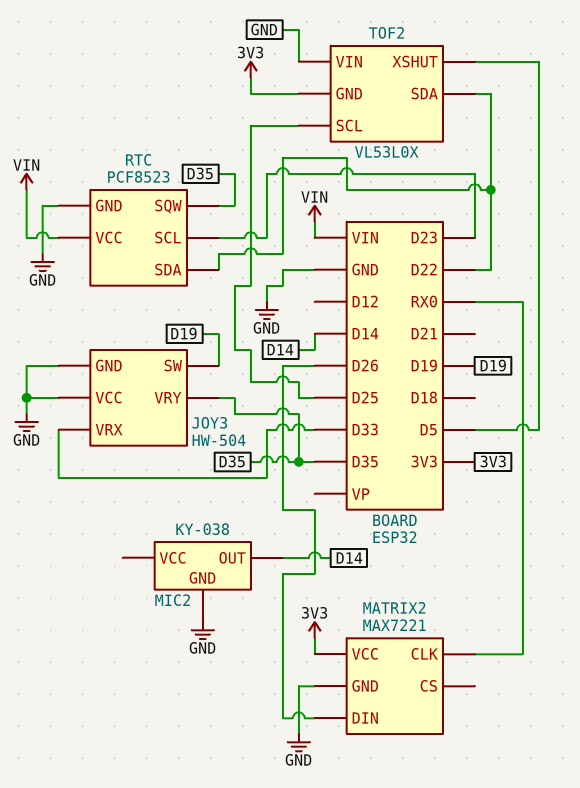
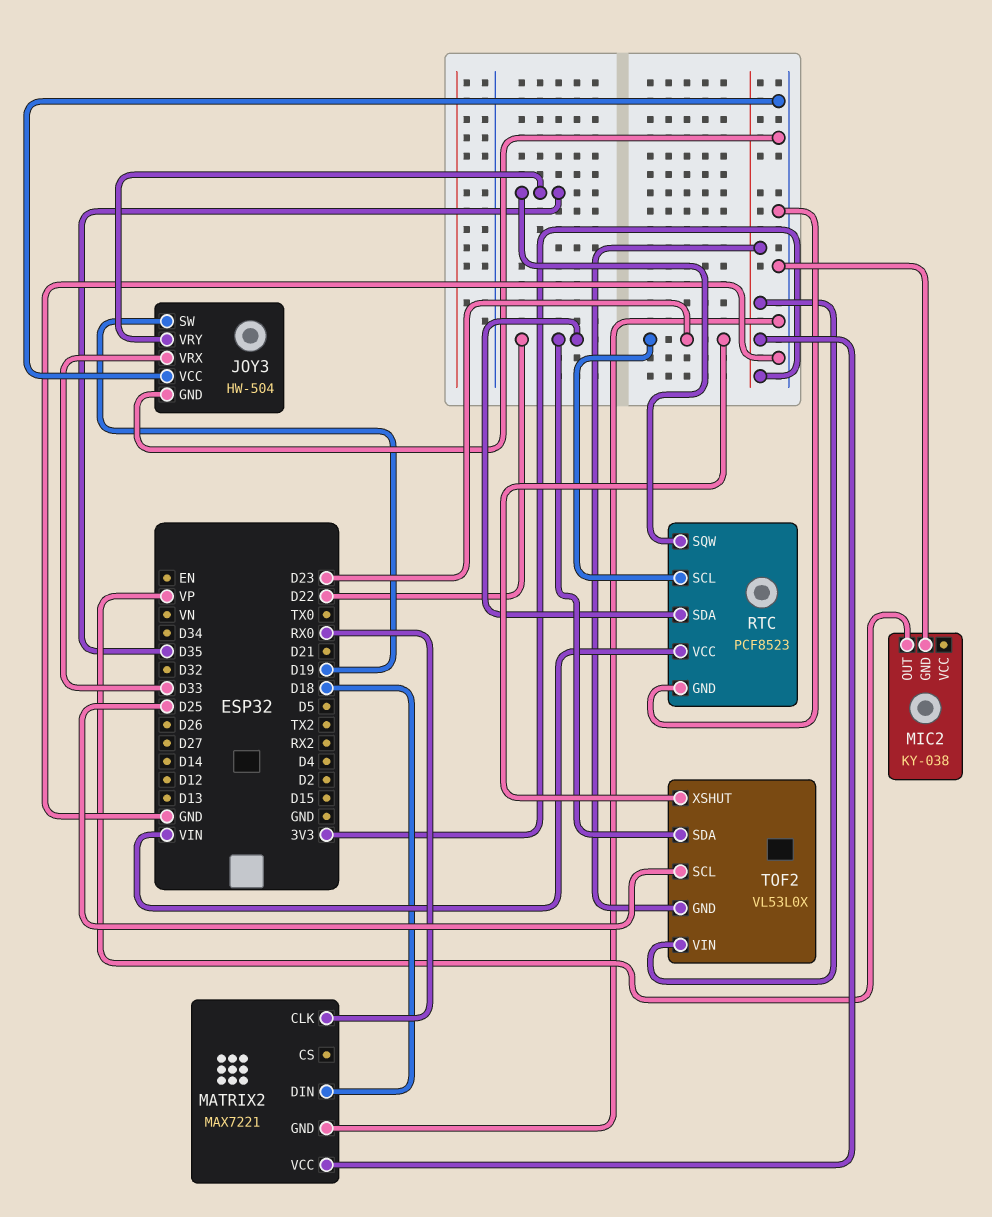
MATRIX2 pin DIN: D26 -> D18
MIC2 pin OUT: D14 -> VP
TOF2 pin VIN: GND -> 3V3
TOF2 pin XSHUT: D5 -> D23

